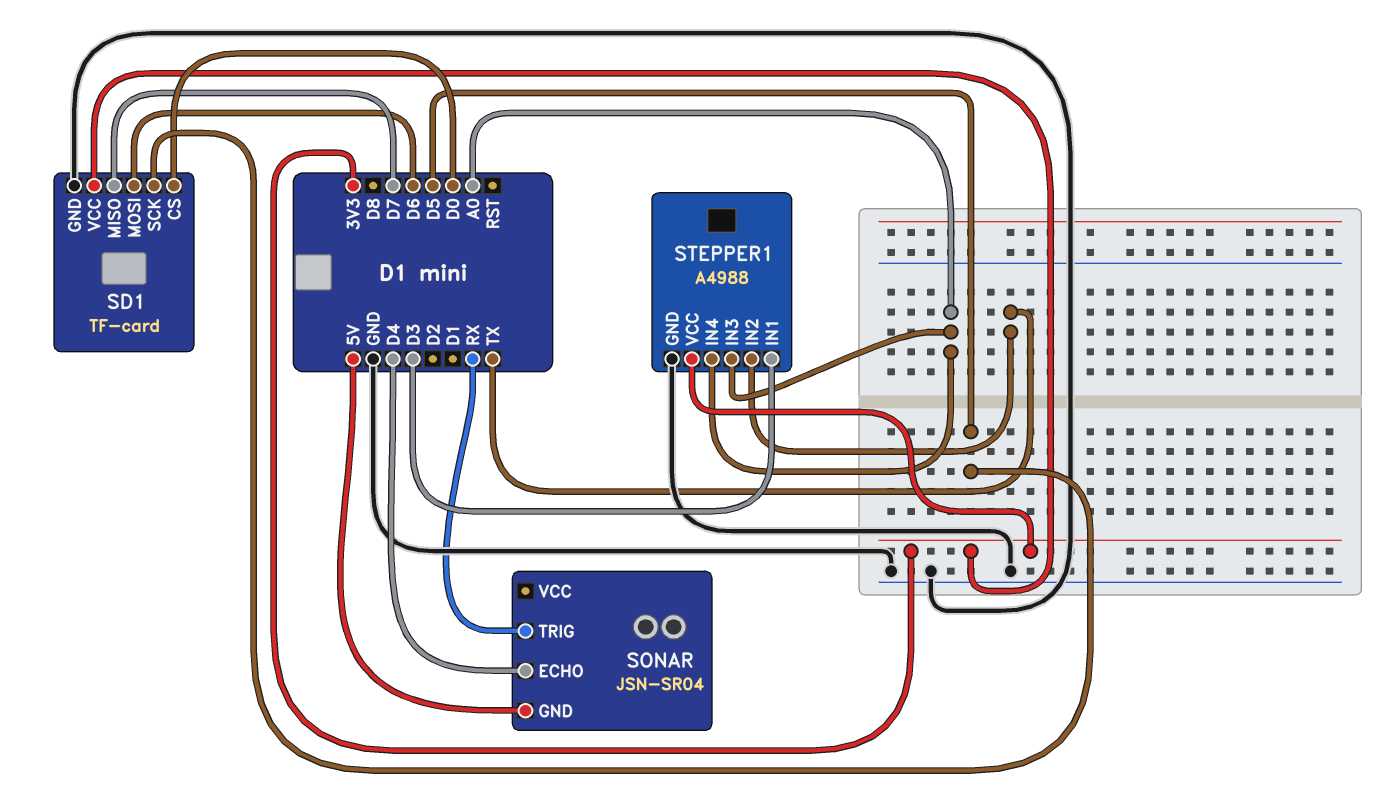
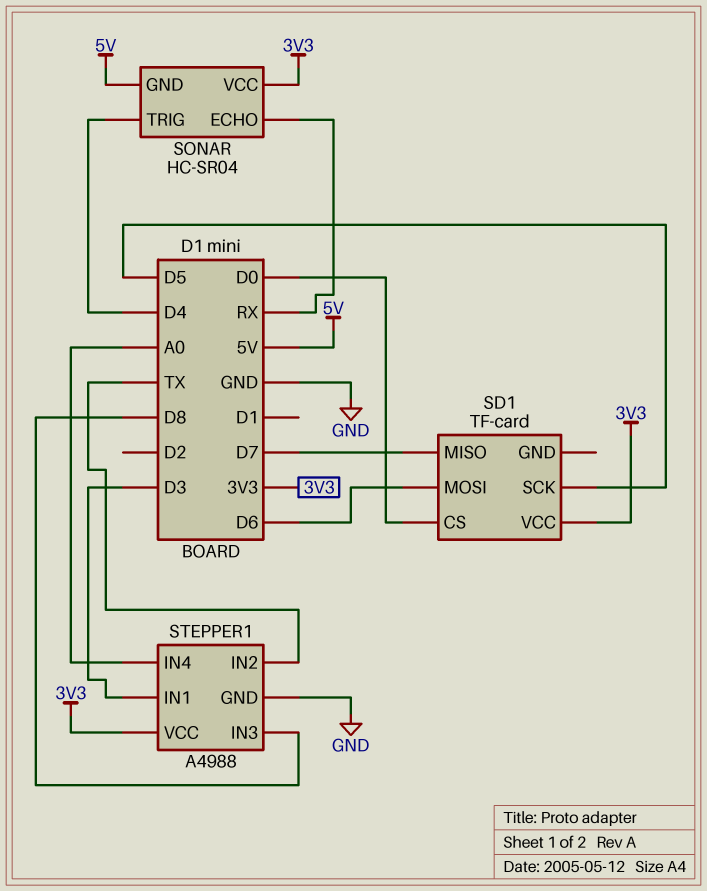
SD1 pin GND: GND -> none
SONAR: JSN-SR04 -> HC-SR04
SONAR pin ECHO: D4 -> RX
SONAR pin TRIG: RX -> D4
SONAR pin VCC: none -> 3V3
STEPPER1 pin IN3: A0 -> D8

